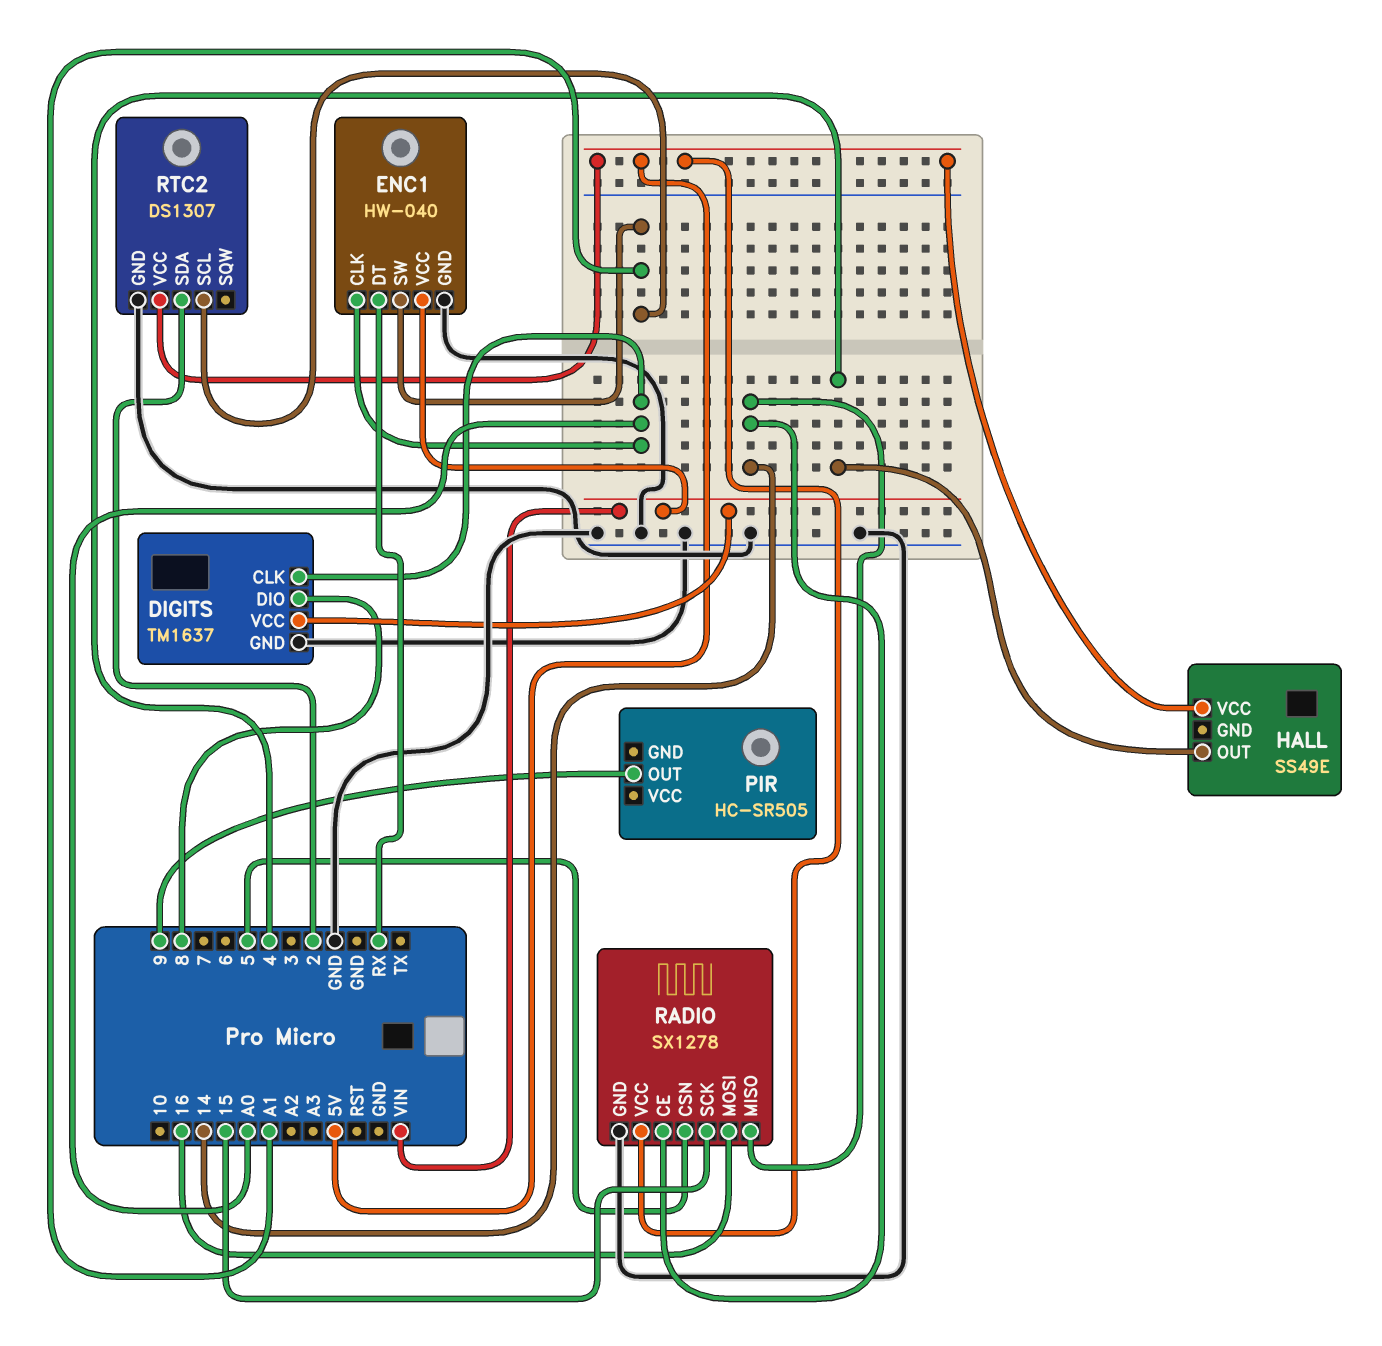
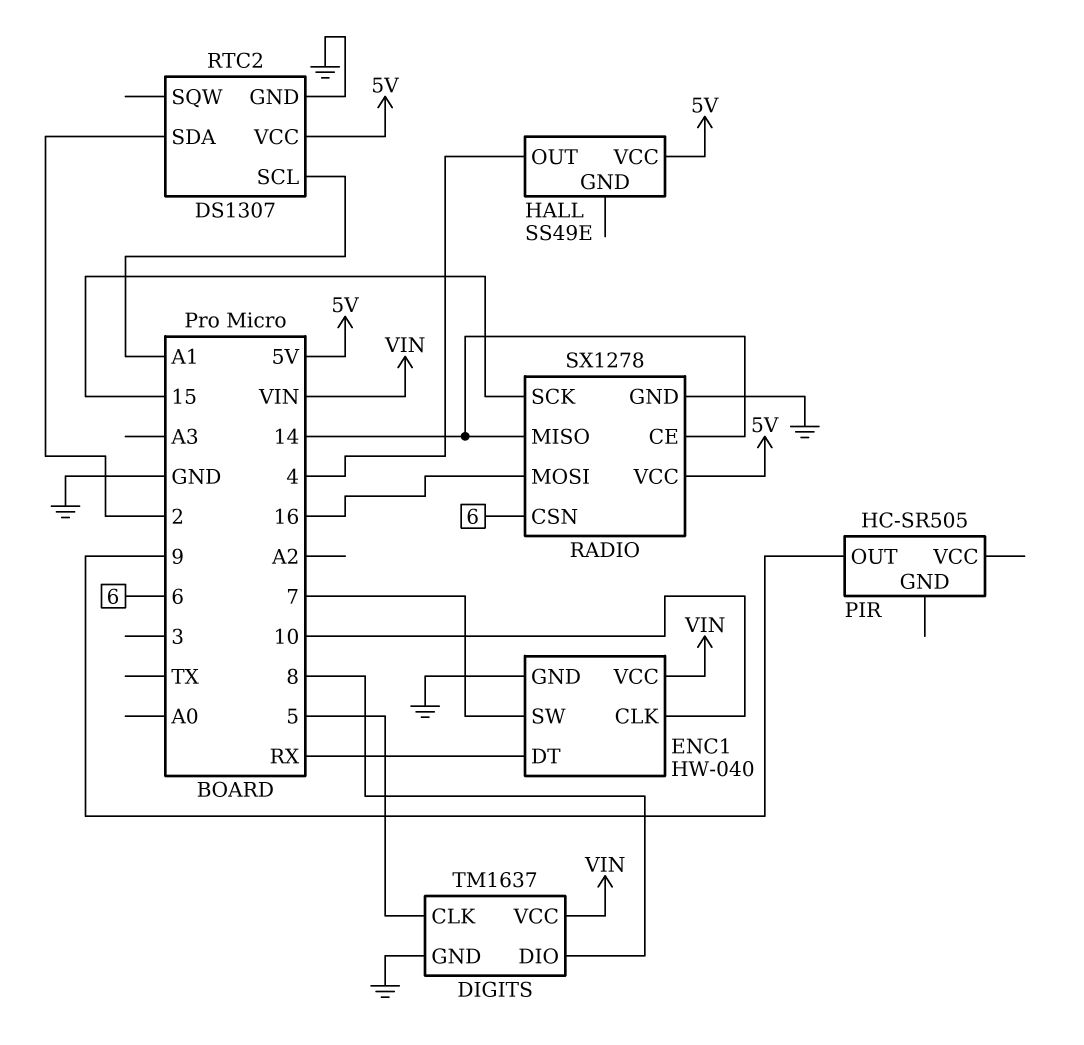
DIGITS pin CLK: A0 -> 5
ENC1 pin CLK: A0 -> 10
ENC1 pin SW: A1 -> 7
RADIO pin CSN: 5 -> 6

